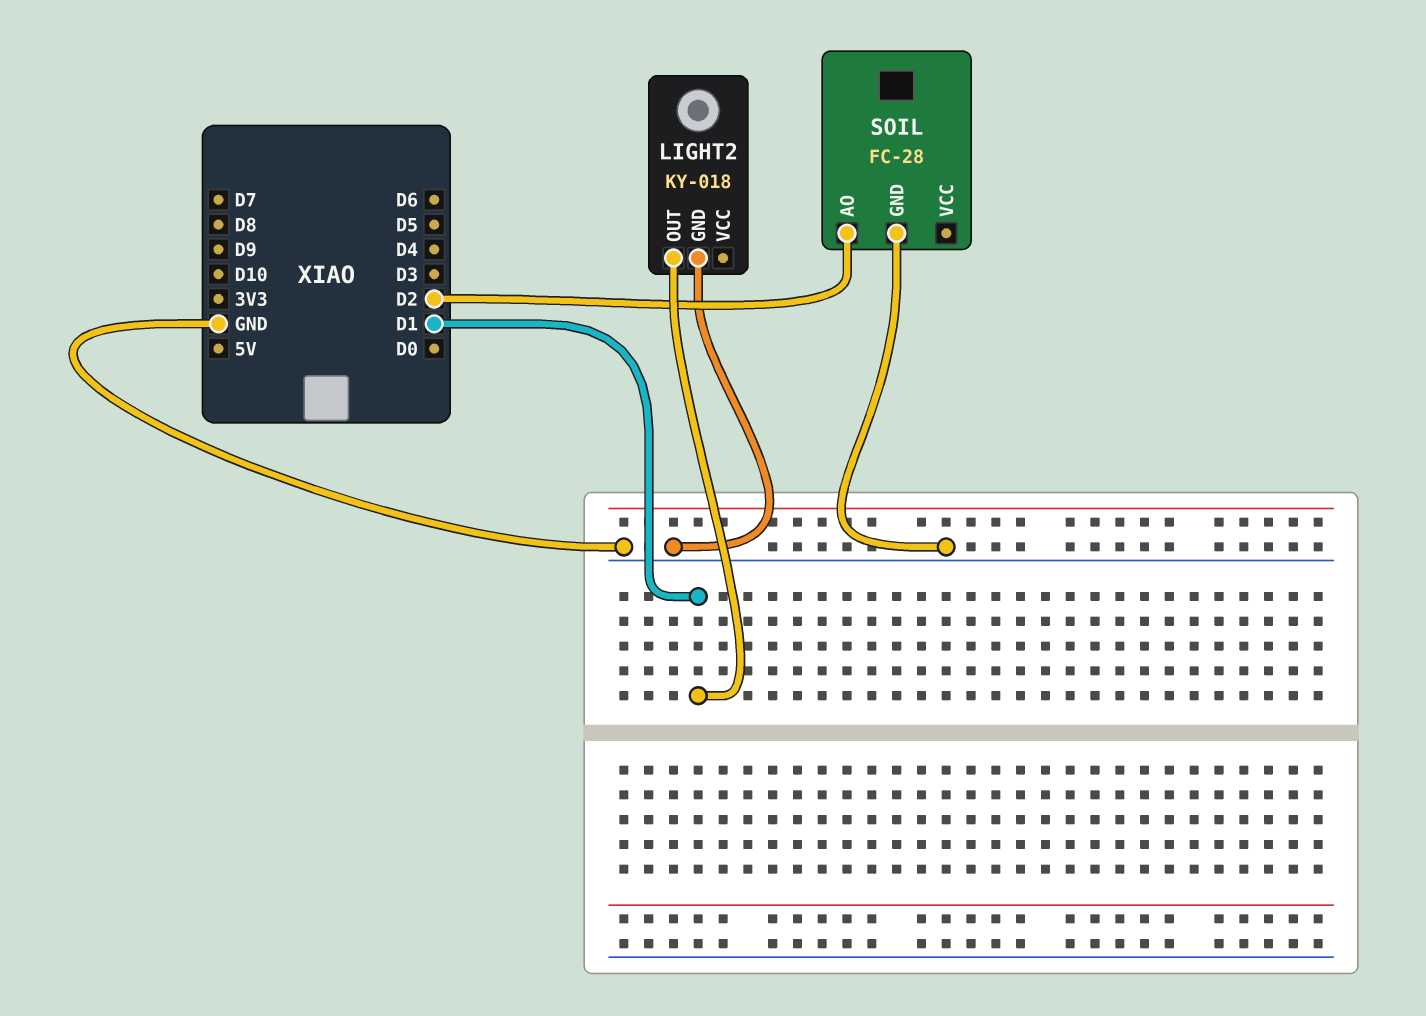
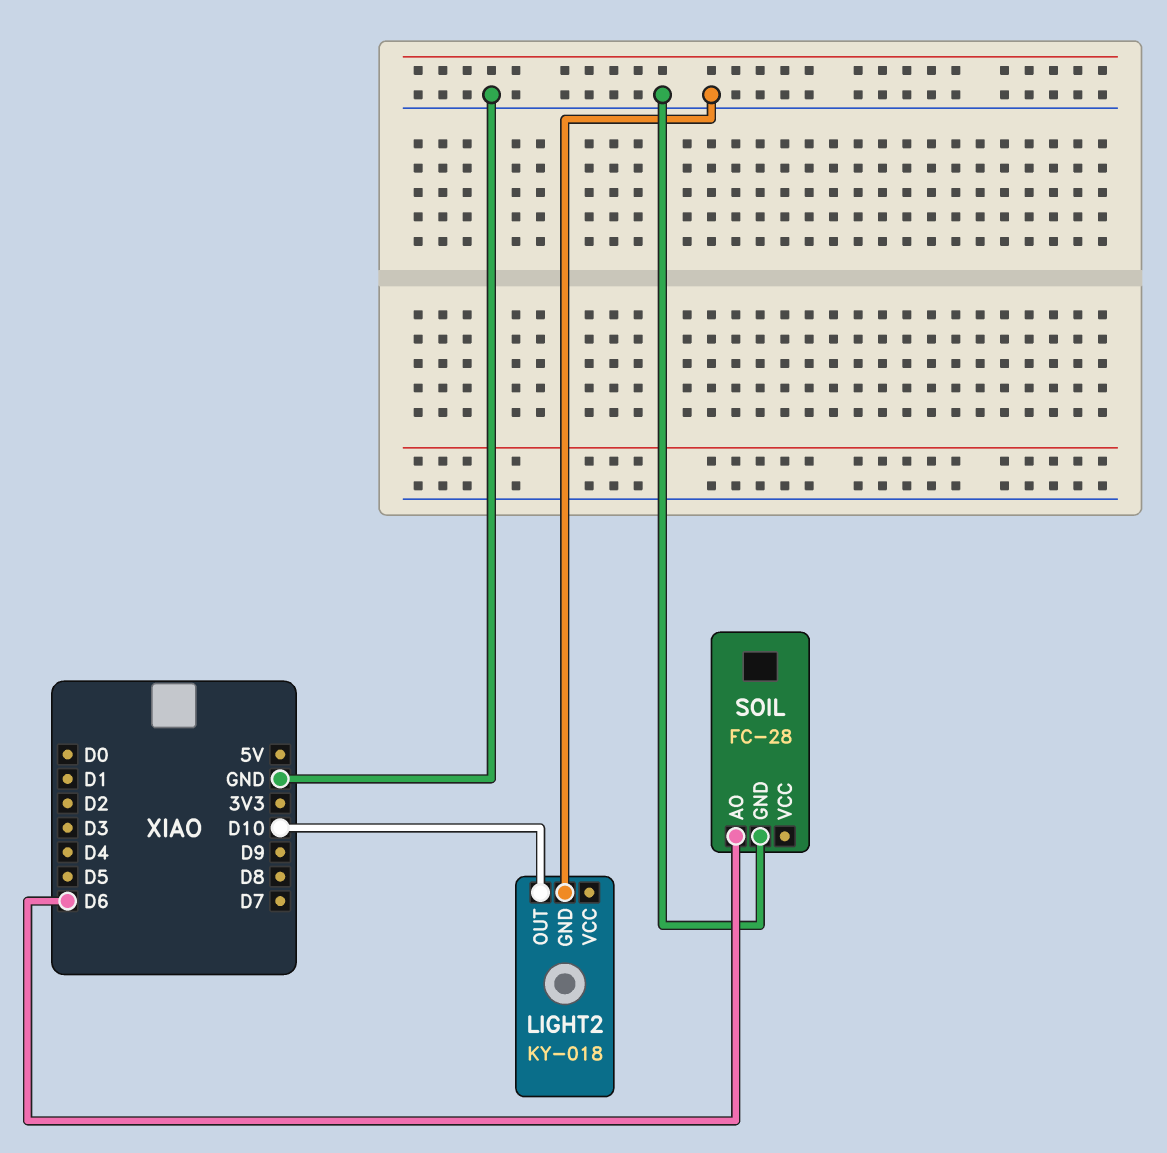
LIGHT2 pin OUT: D1 -> D10
SOIL pin AO: D2 -> D6

